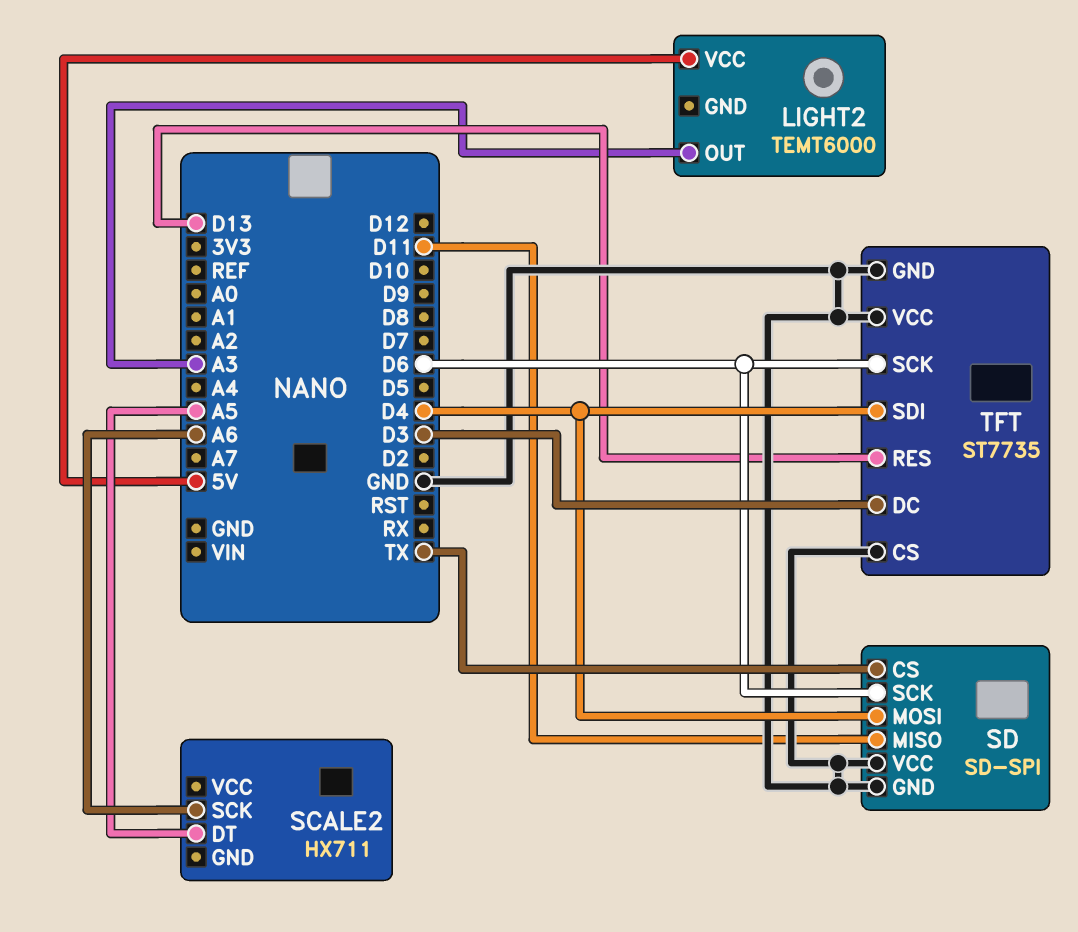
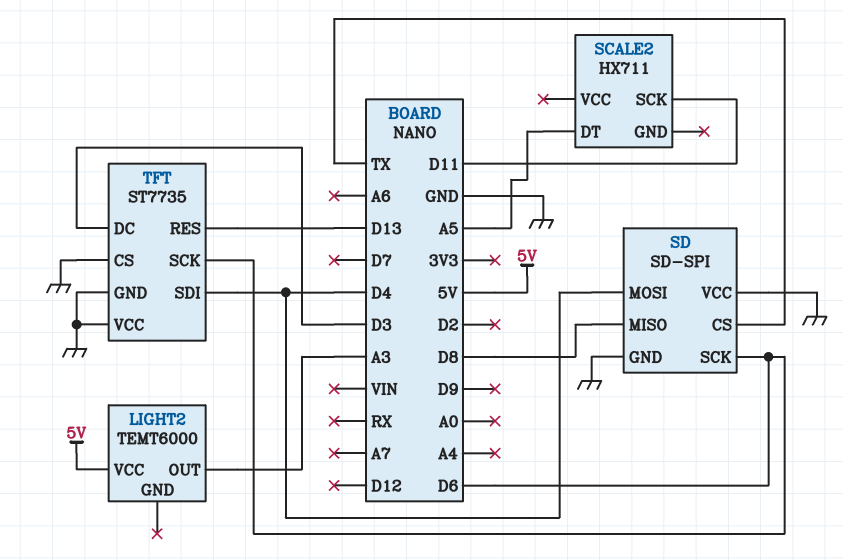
SCALE2 pin SCK: A6 -> D11
SD pin MISO: D11 -> D8

